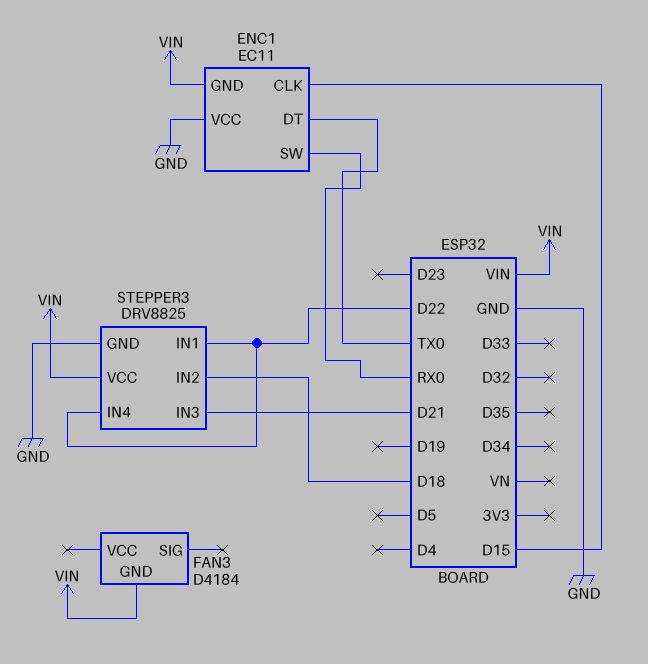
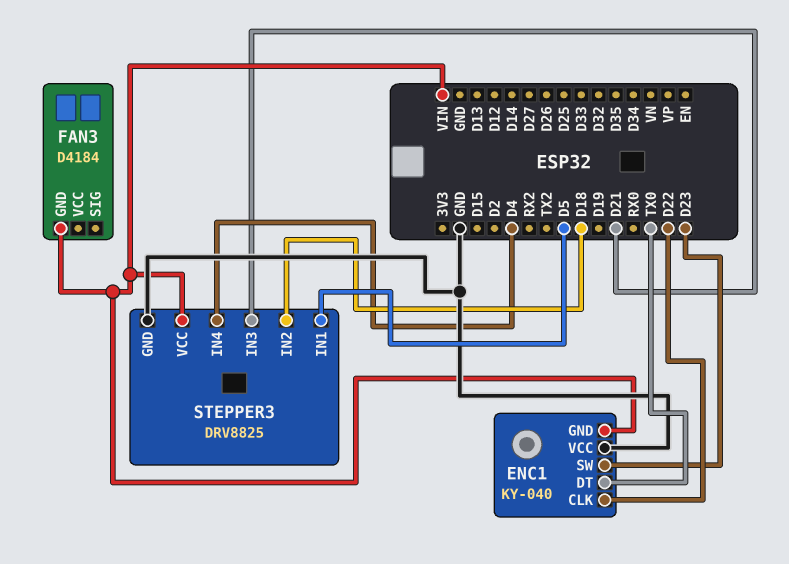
ENC1: EC11 -> KY-040
ENC1 pin CLK: D15 -> D22
ENC1 pin SW: RX0 -> D23
STEPPER3 pin IN1: D22 -> D5
STEPPER3 pin IN4: D22 -> D4

